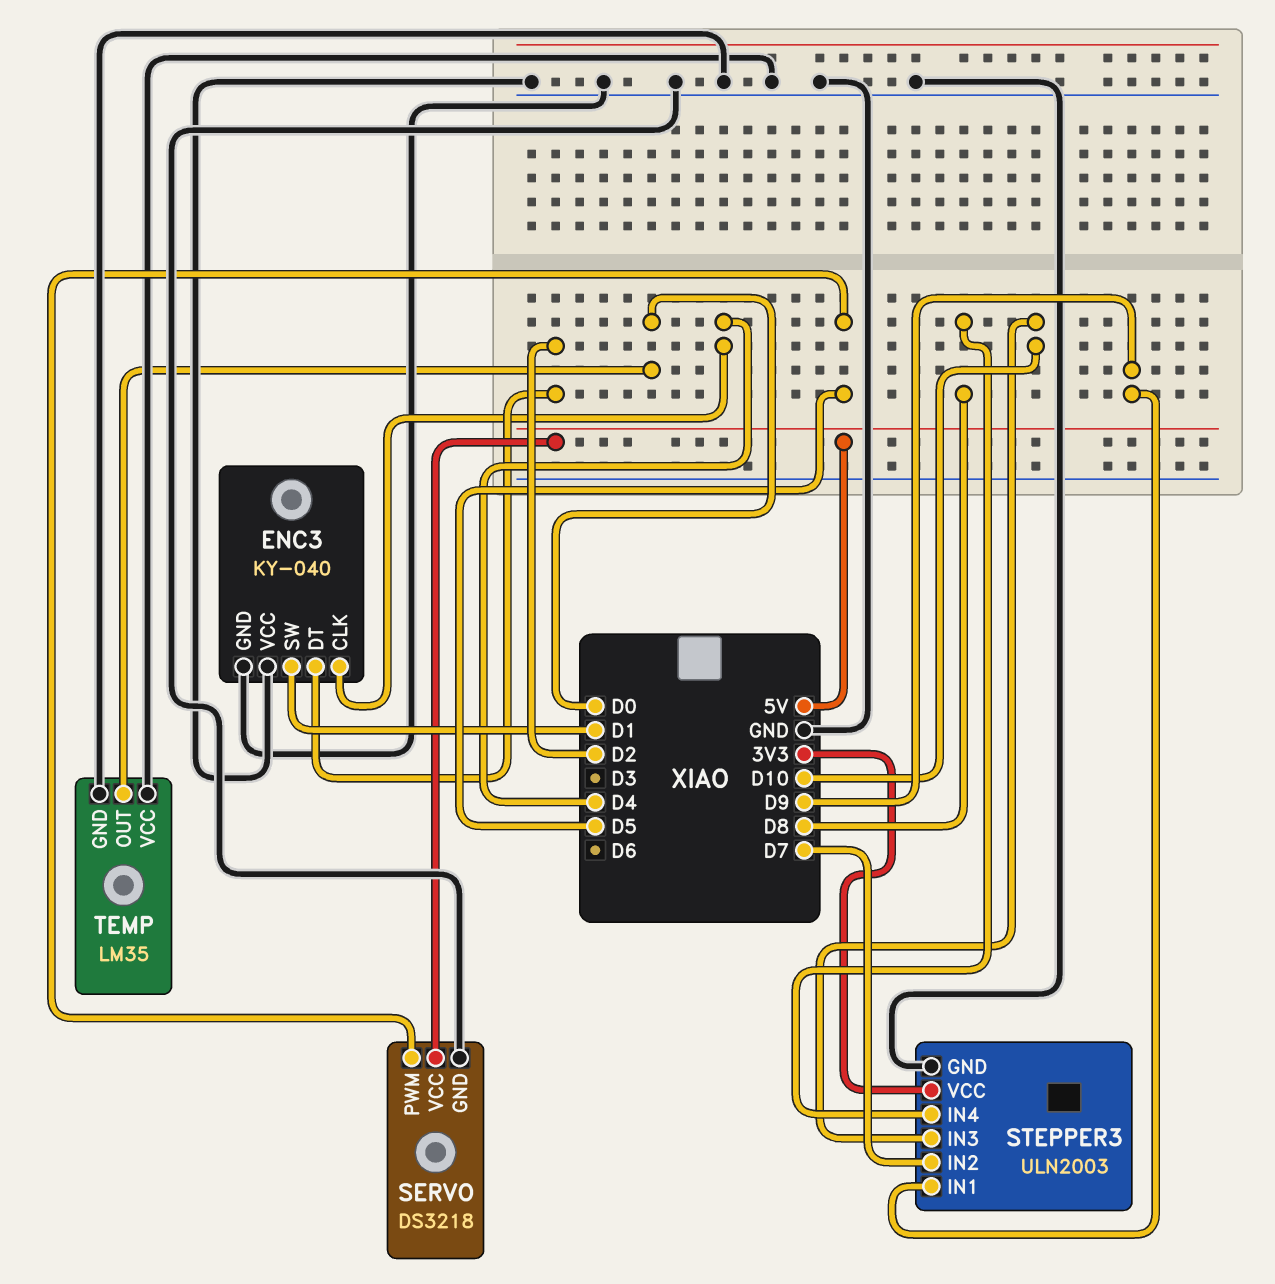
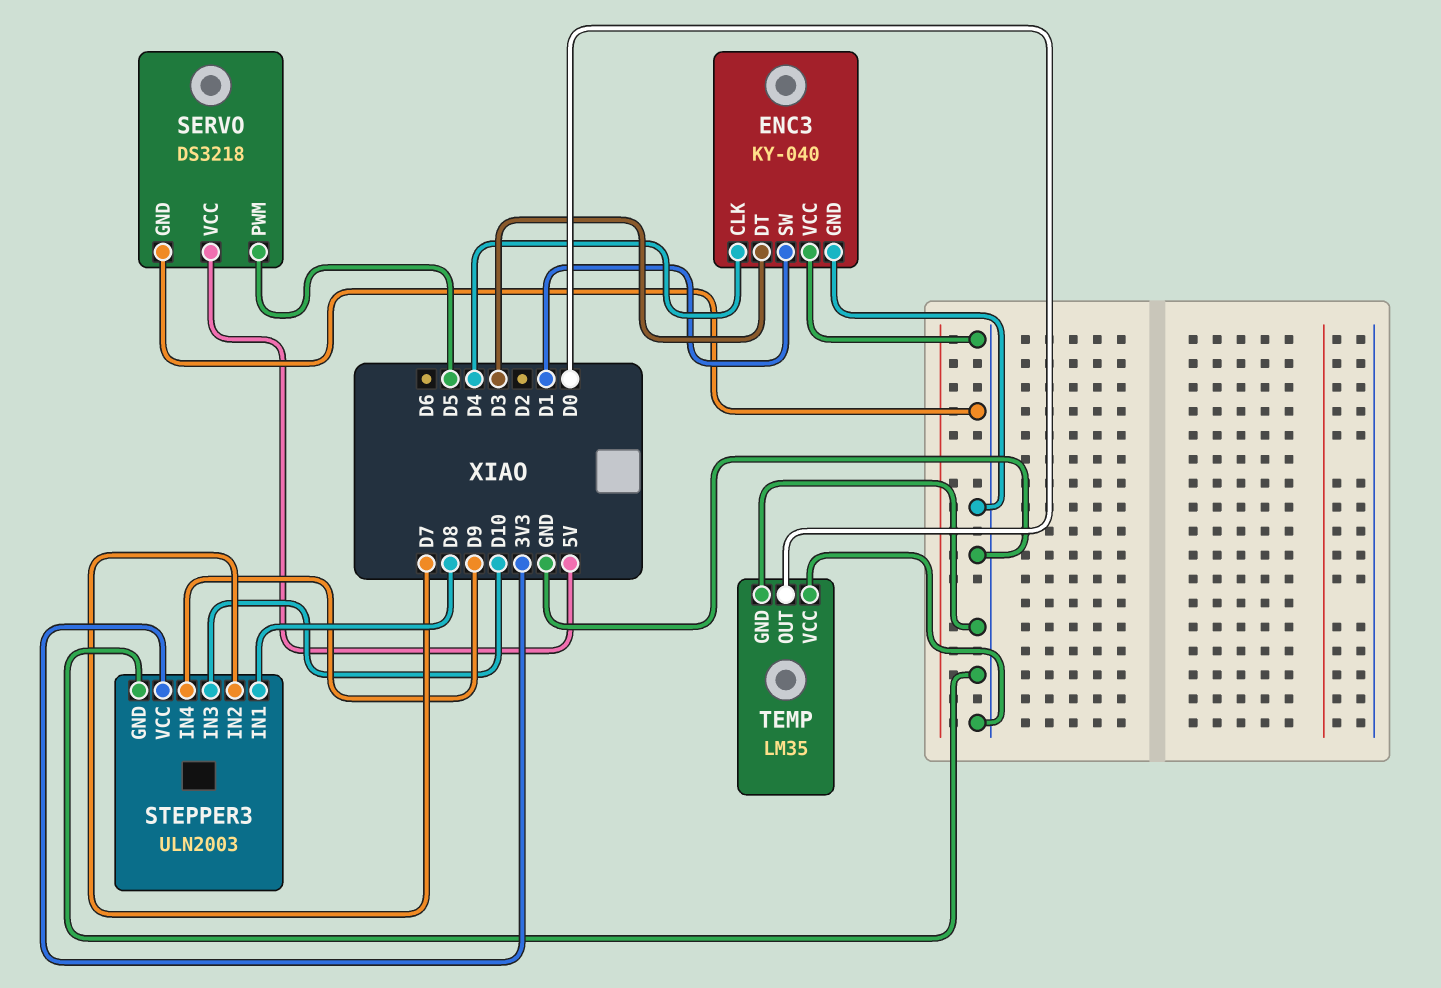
ENC3 pin DT: D2 -> D3
STEPPER3 pin IN1: D9 -> D8
STEPPER3 pin IN4: D8 -> D9

